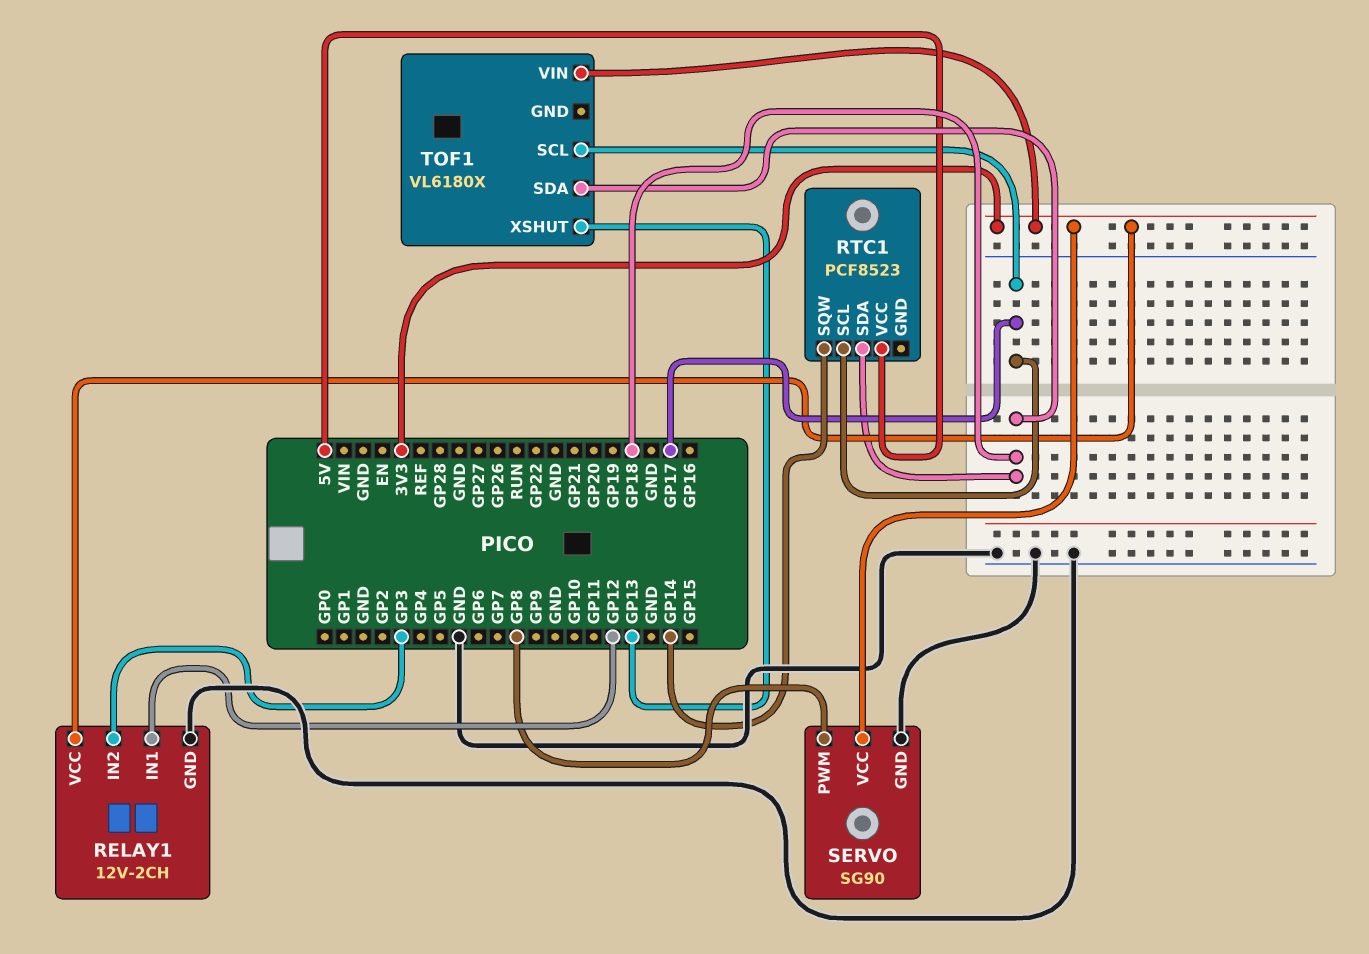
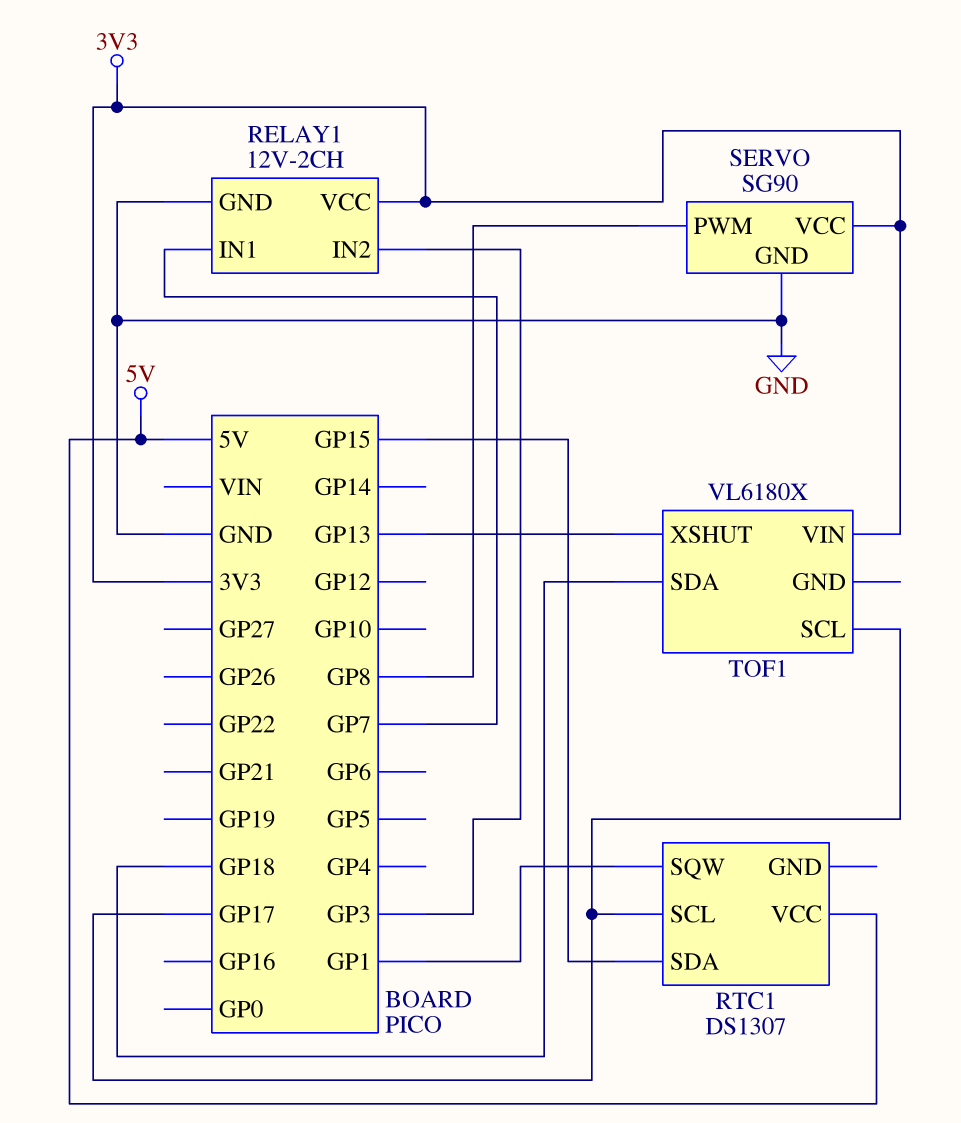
RELAY1 pin IN1: GP12 -> GP7
RTC1: PCF8523 -> DS1307
RTC1 pin SDA: GP18 -> GP15
RTC1 pin SQW: GP14 -> GP1

